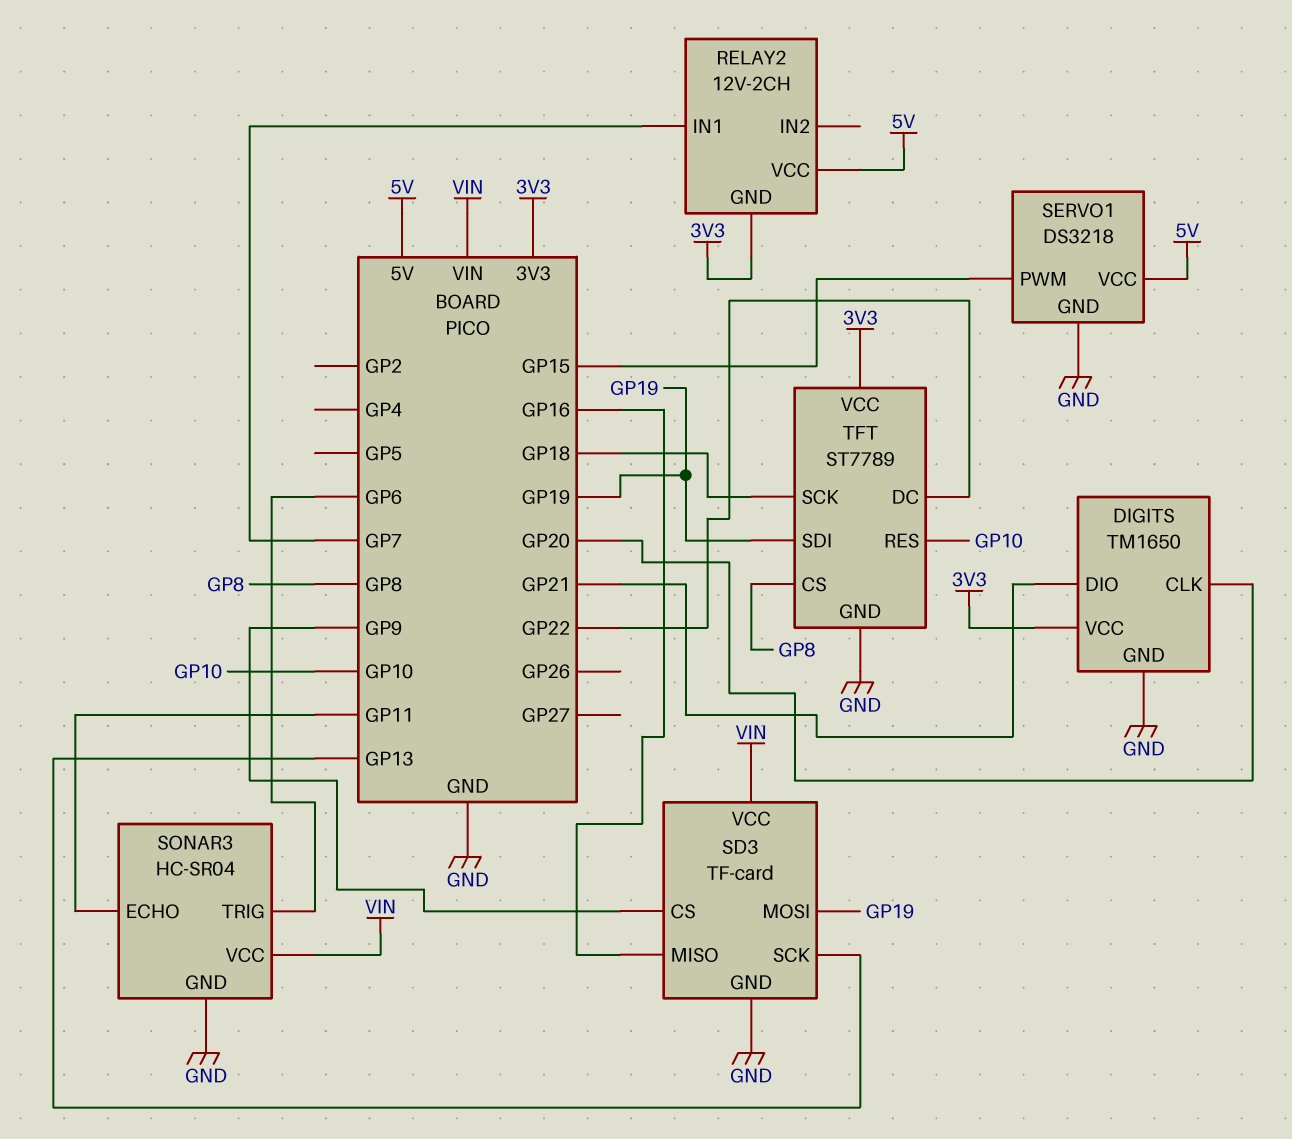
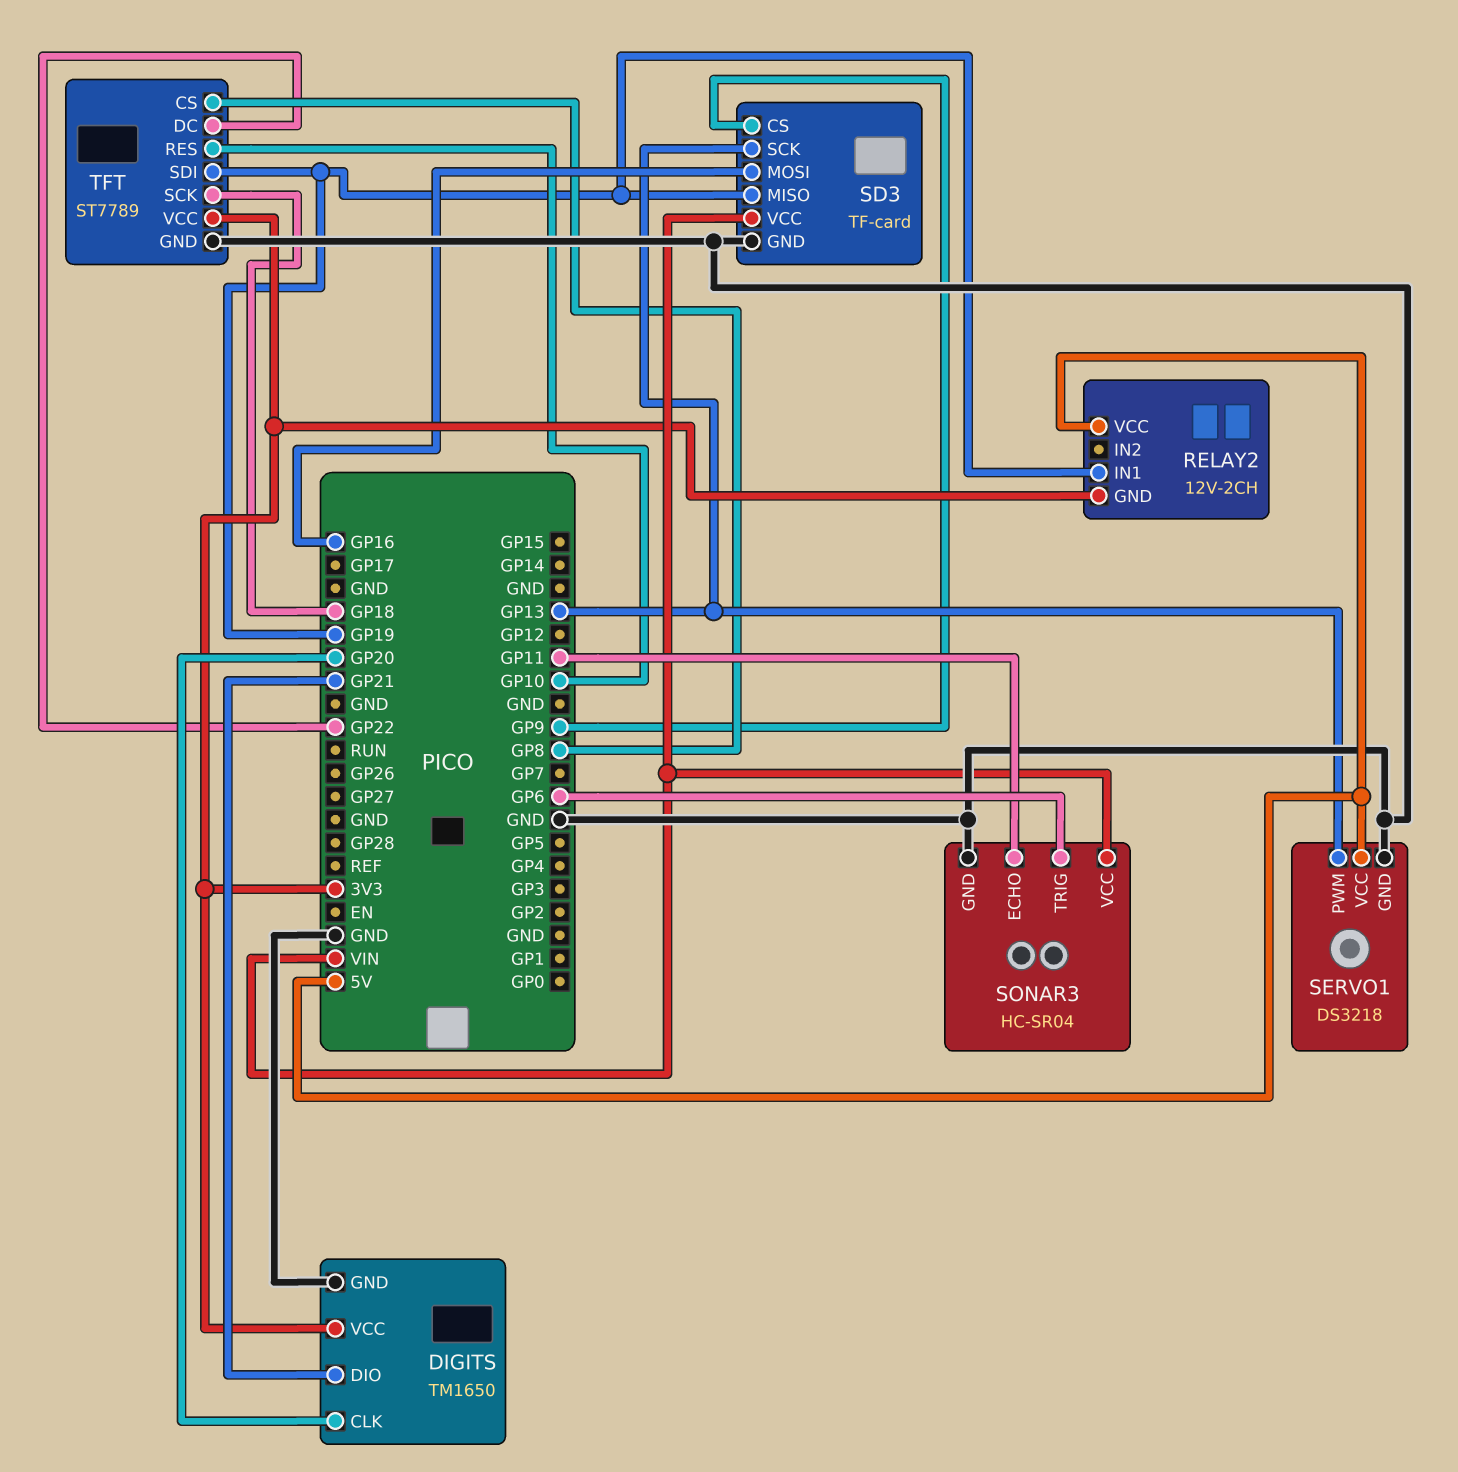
RELAY2 pin IN1: GP7 -> GP19
SD3 pin MISO: GP16 -> GP19
SD3 pin MOSI: GP19 -> GP16
SERVO1 pin PWM: GP15 -> GP13

